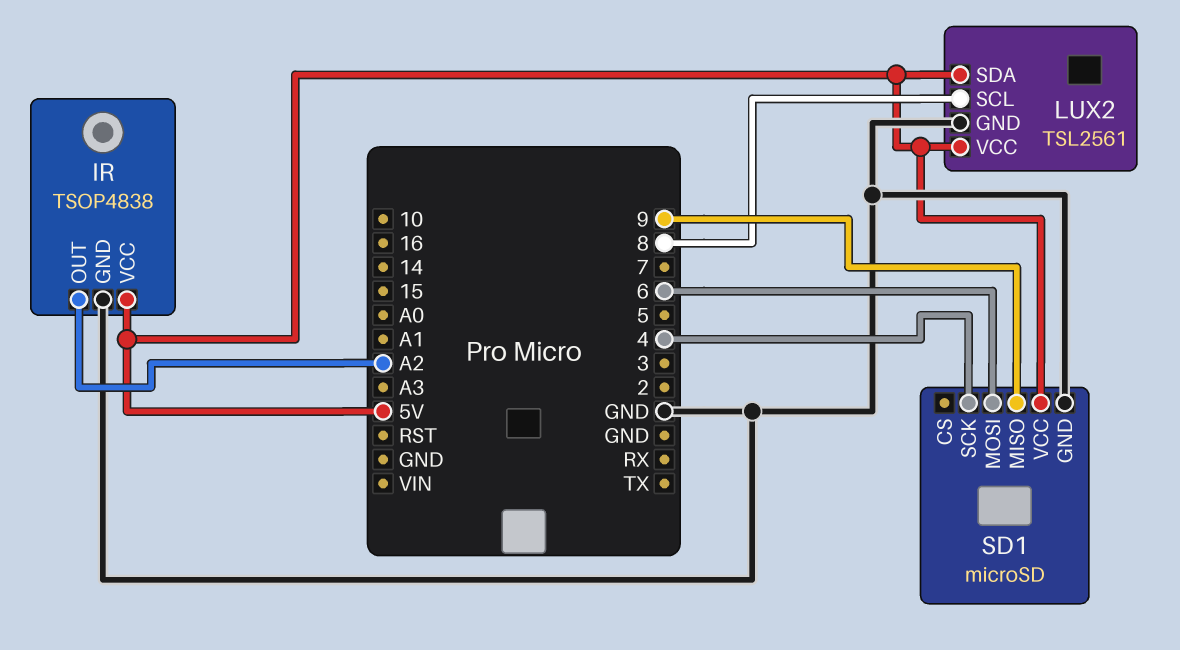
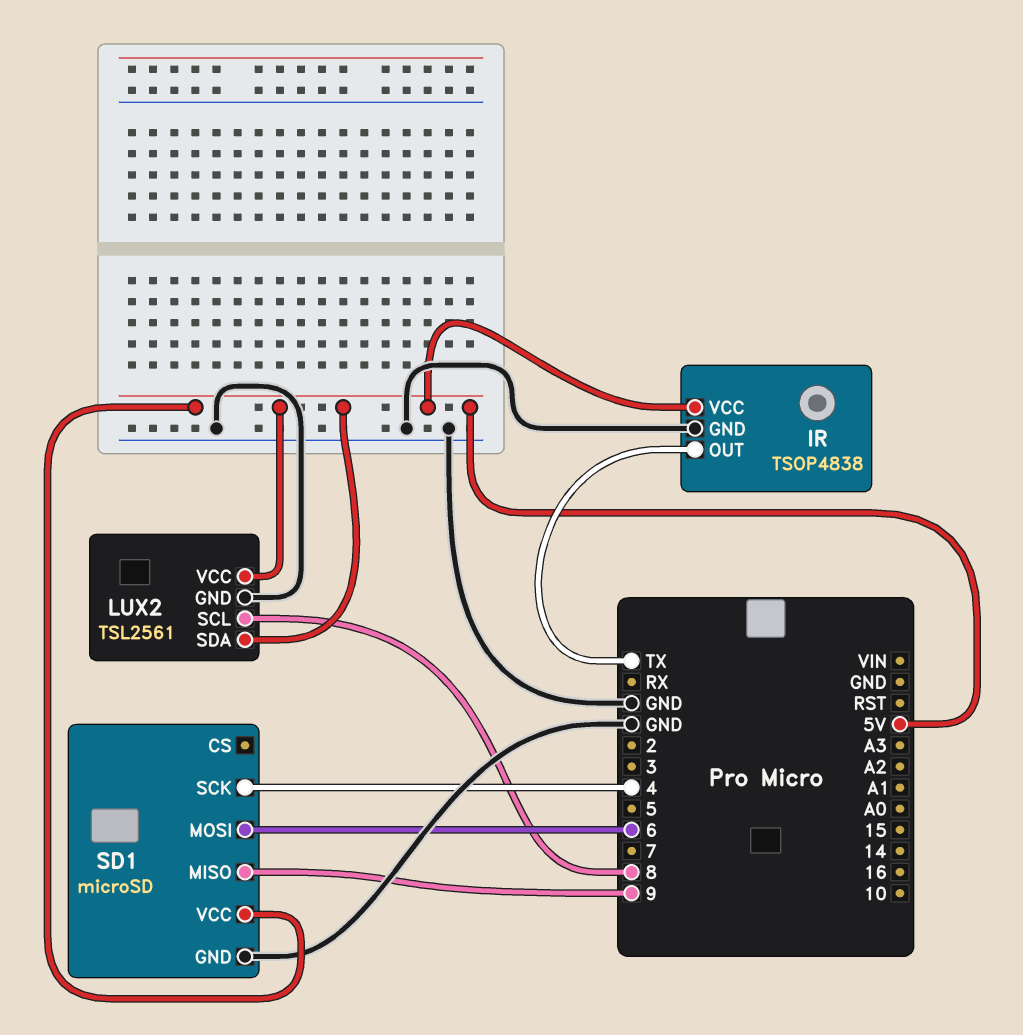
IR pin OUT: A2 -> TX

